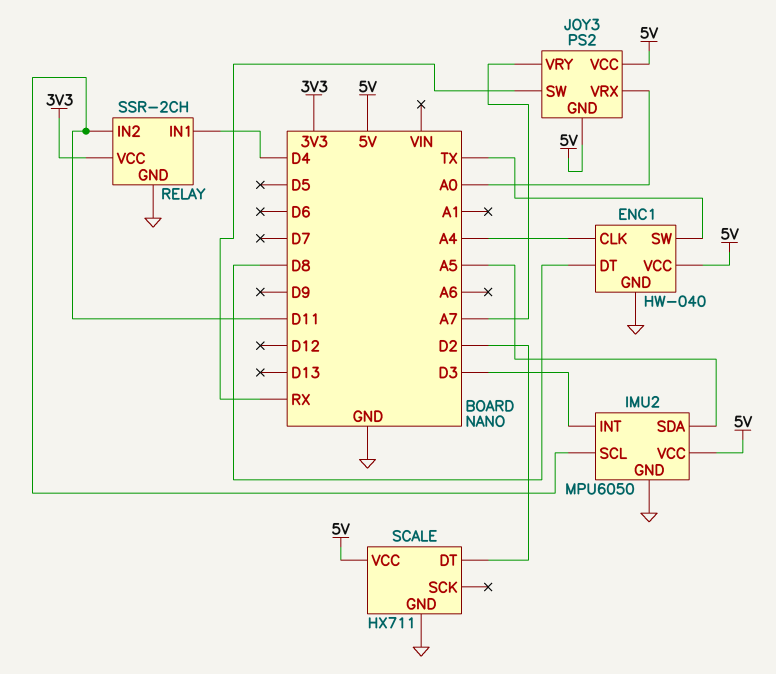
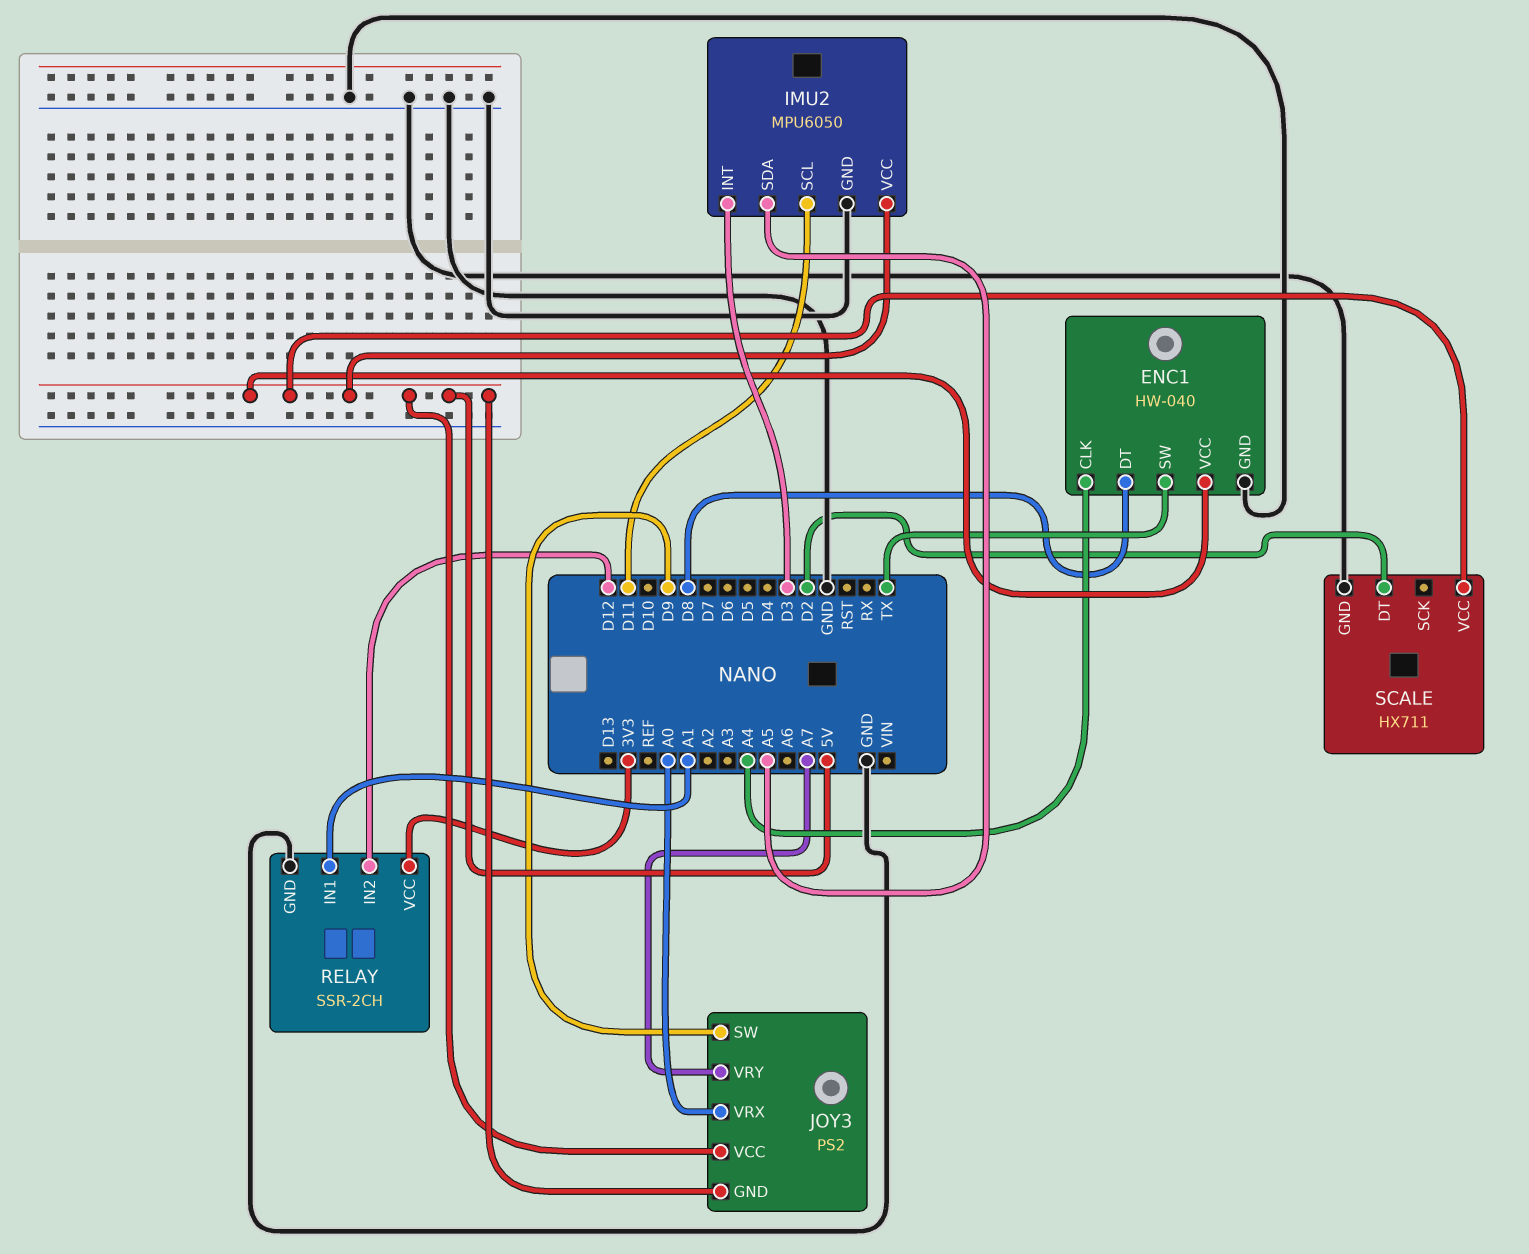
JOY3 pin SW: RX -> D9
RELAY pin IN1: D4 -> A1
RELAY pin IN2: D11 -> D12

